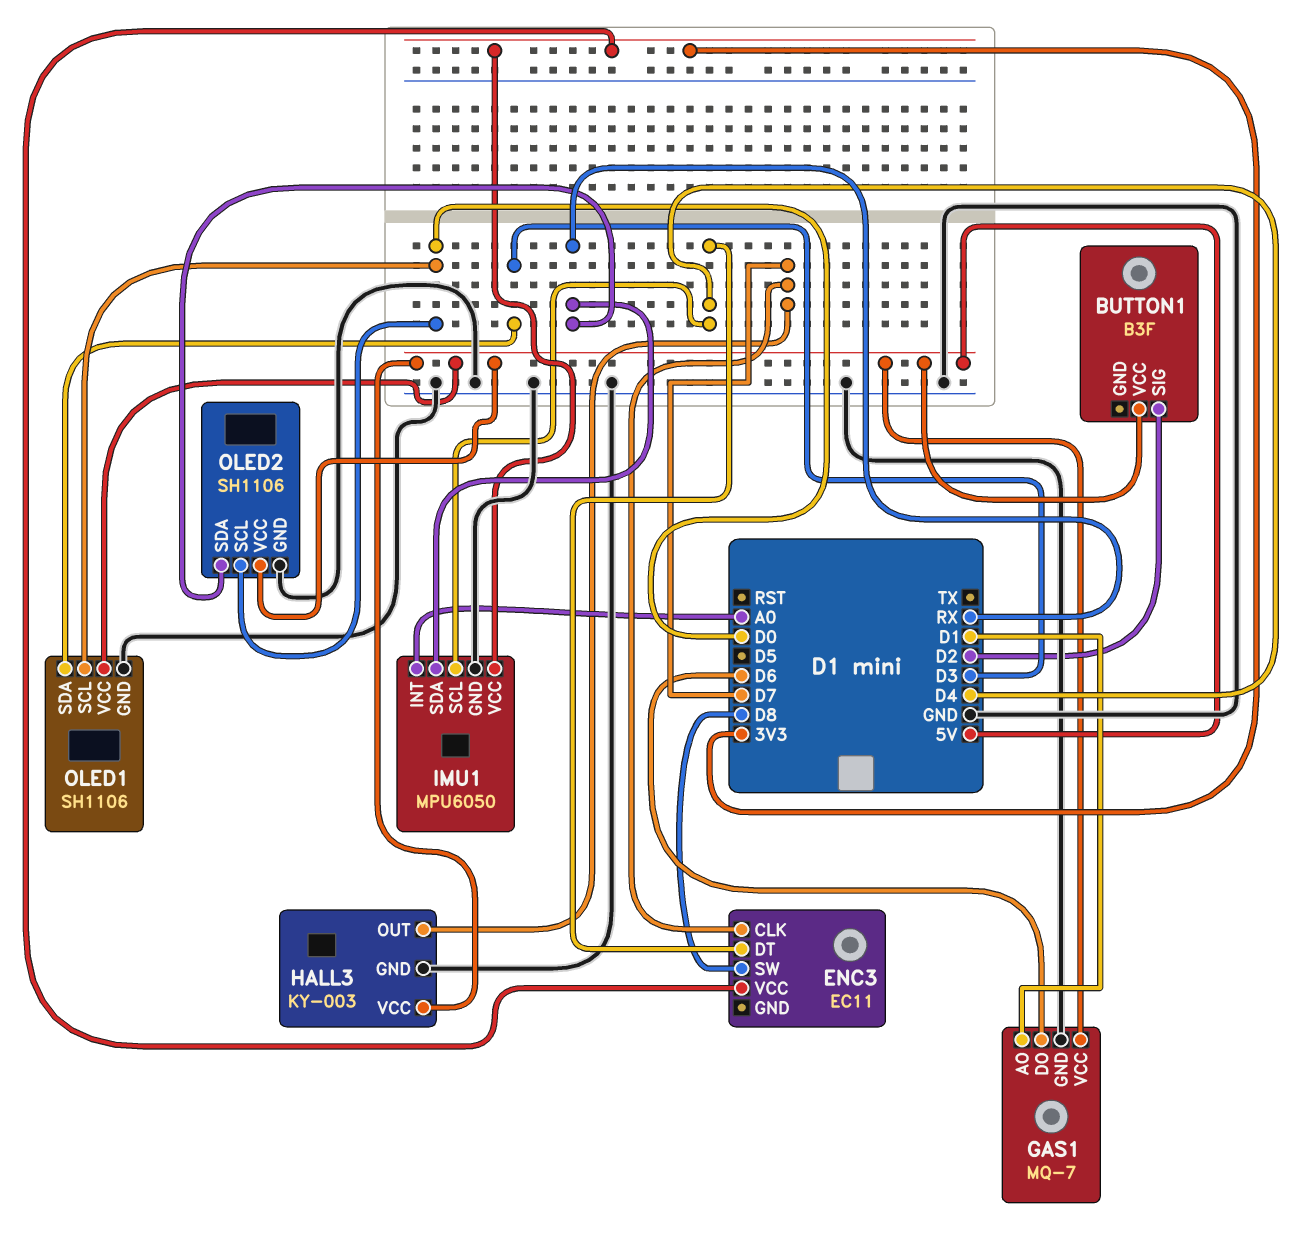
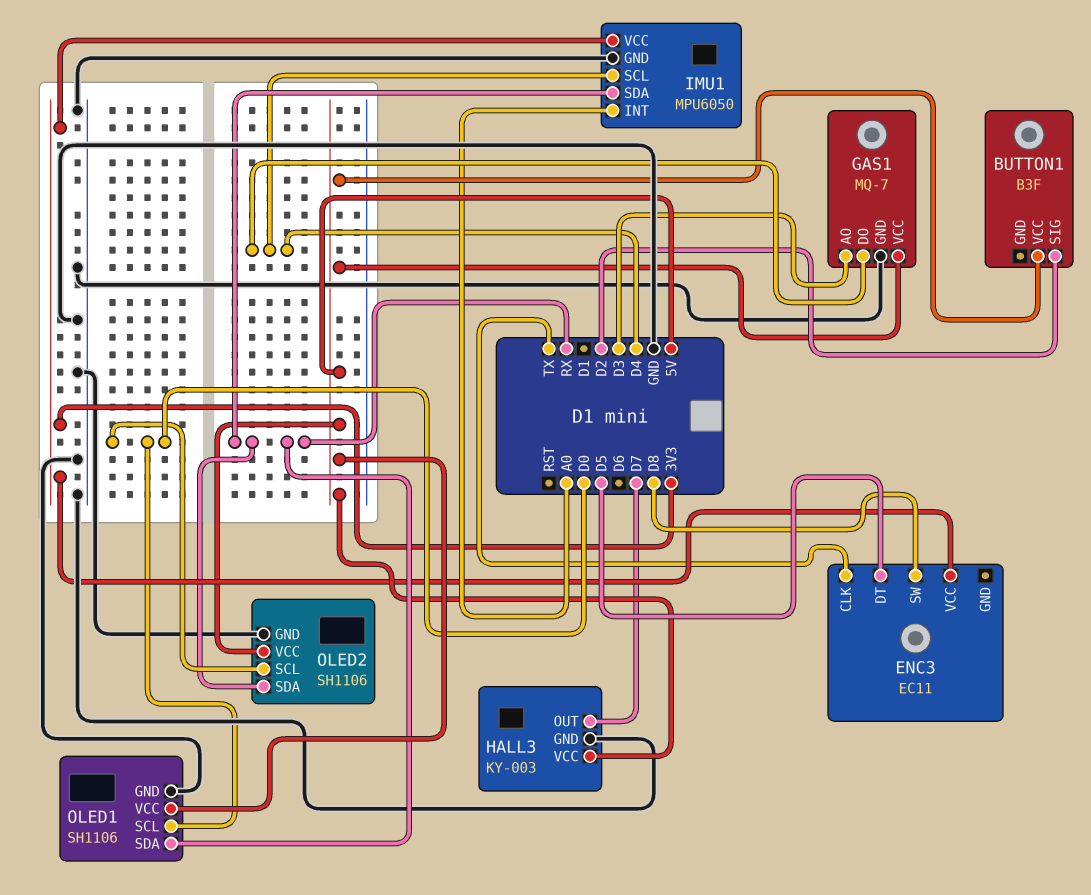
ENC3 pin CLK: D7 -> TX
ENC3 pin DT: D4 -> D5
GAS1 pin AO: D1 -> D3
GAS1 pin DO: D6 -> D4
OLED1 pin SDA: D3 -> RX

